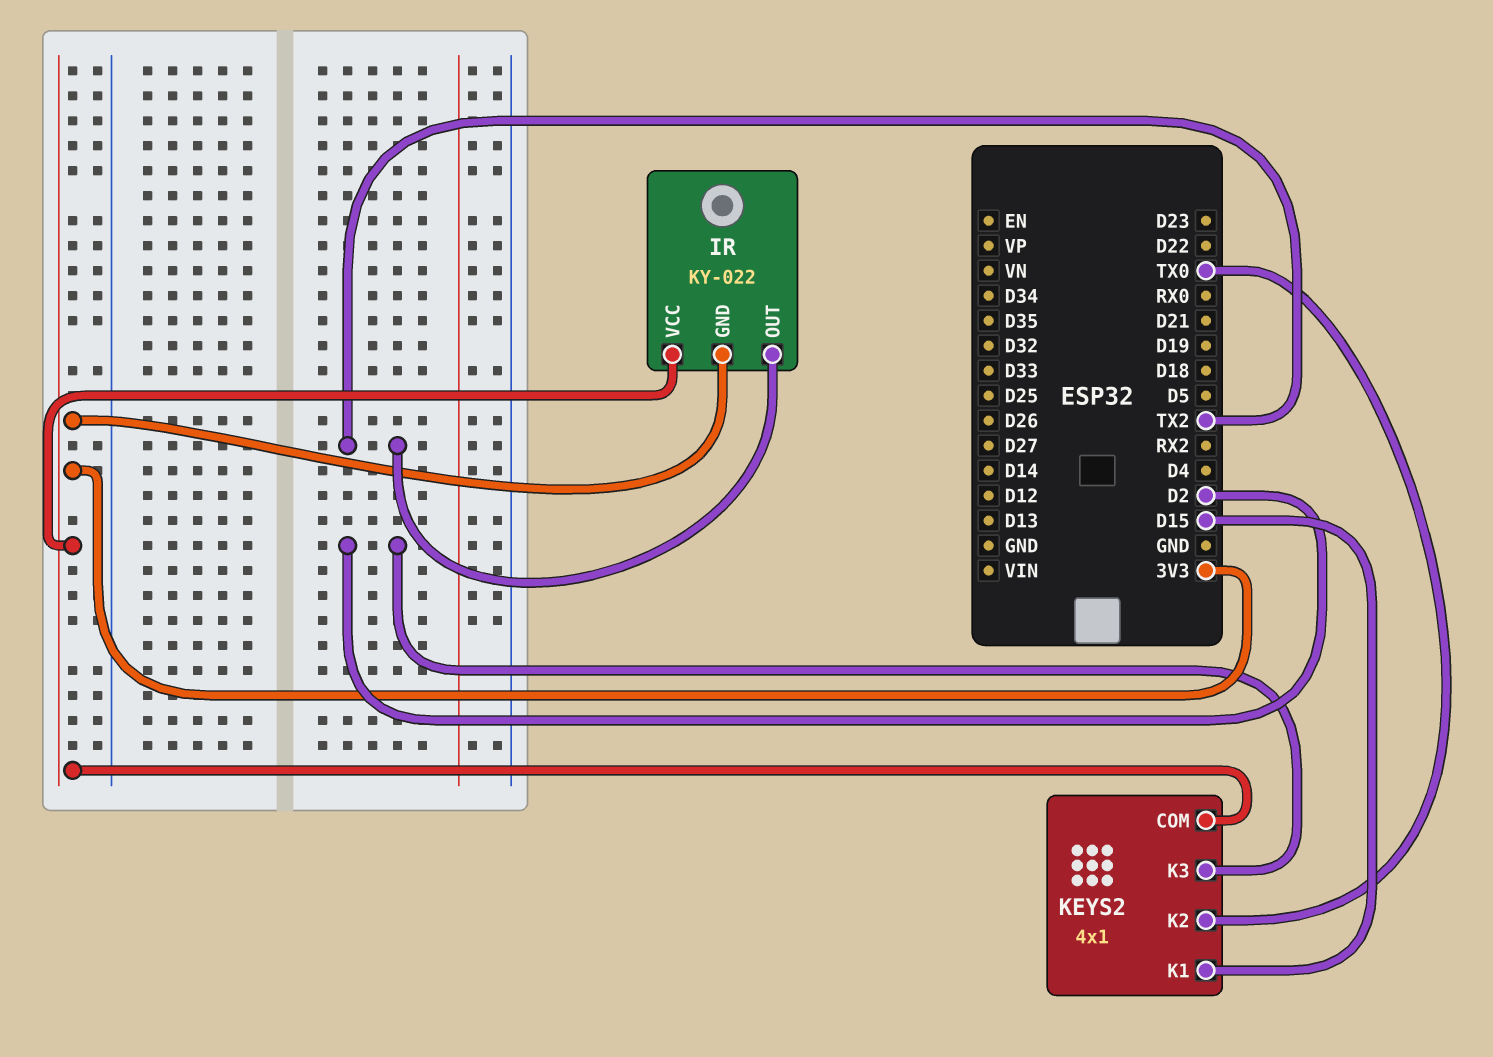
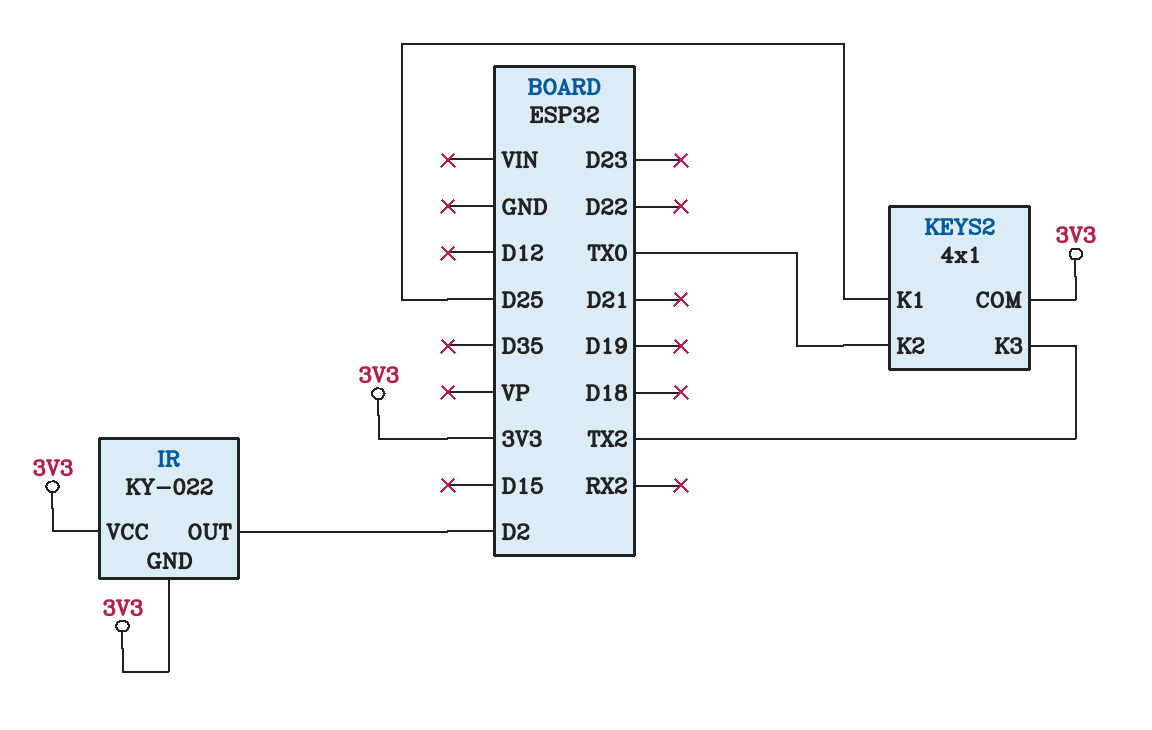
IR pin OUT: TX2 -> D2
KEYS2 pin K1: D15 -> D25
KEYS2 pin K3: D2 -> TX2

